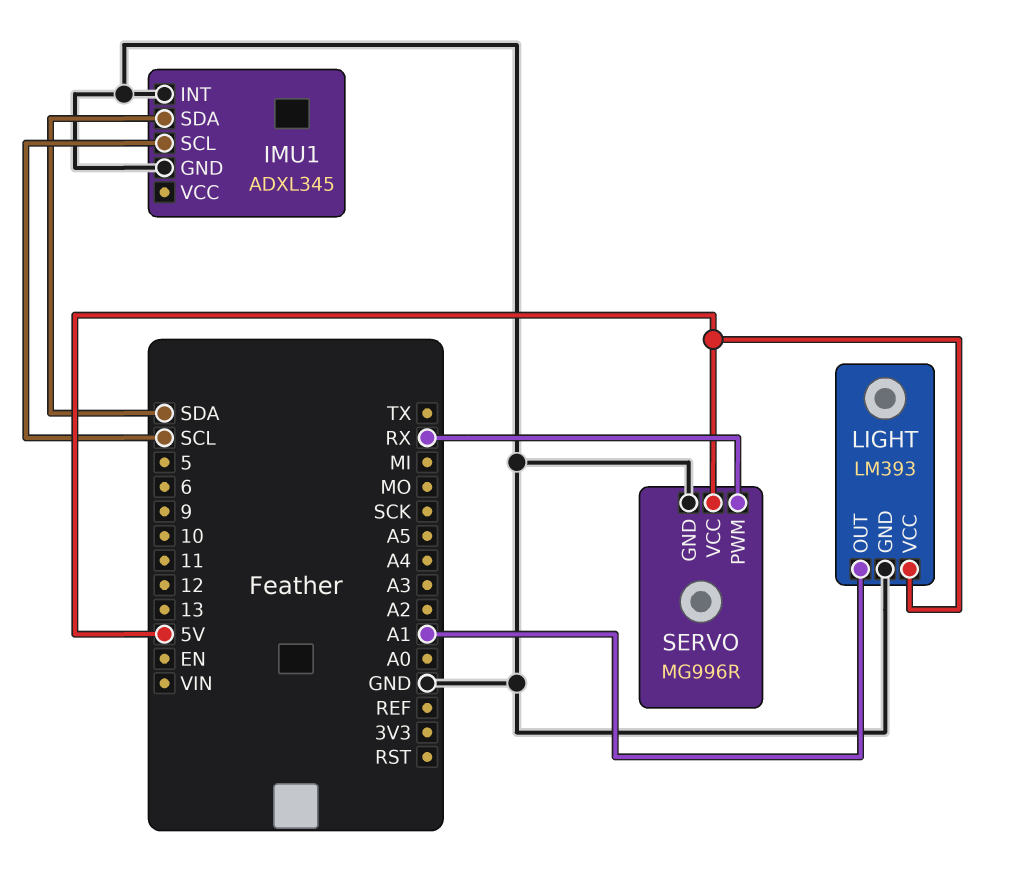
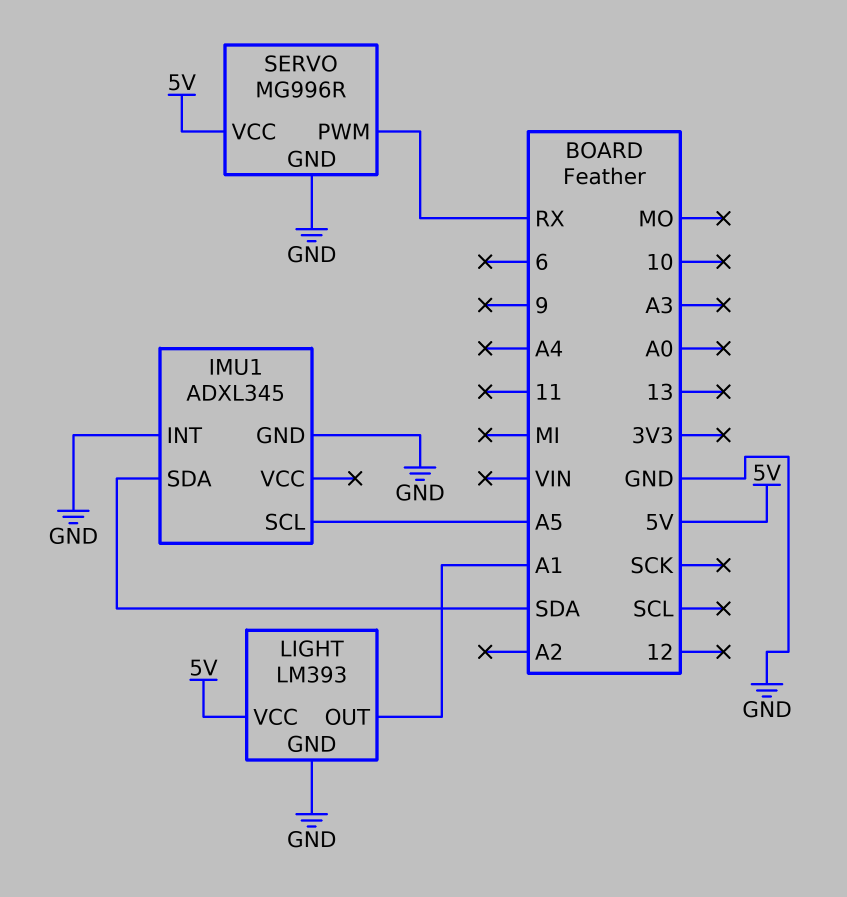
IMU1 pin SCL: SCL -> A5

